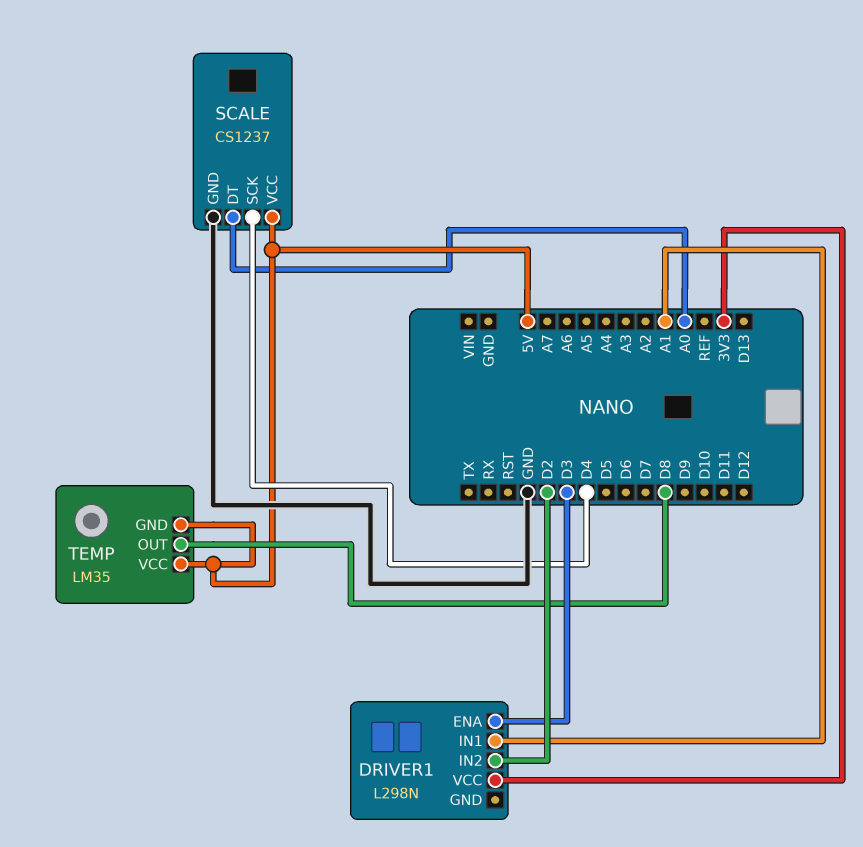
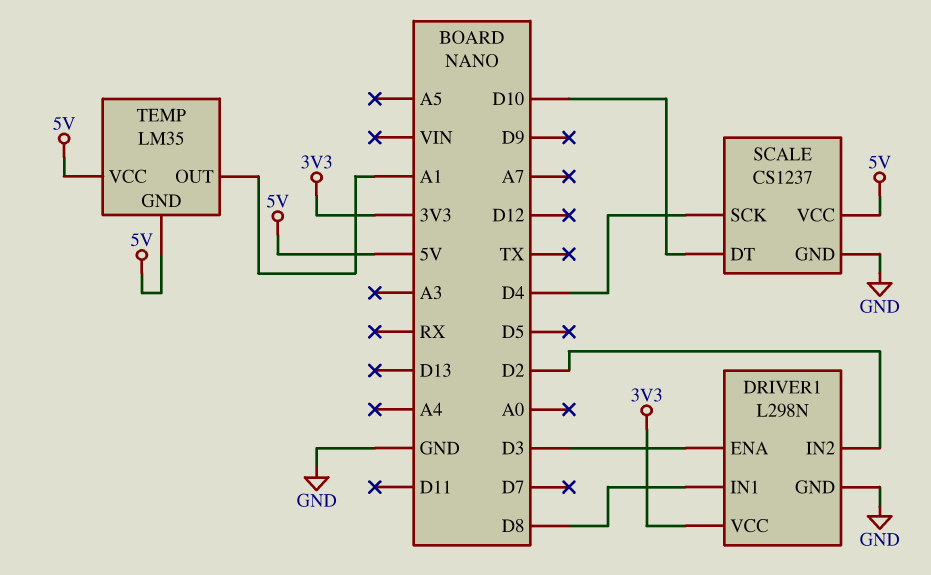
DRIVER1 pin GND: none -> GND
DRIVER1 pin IN1: A1 -> D8
SCALE pin DT: A0 -> D10
TEMP pin OUT: D8 -> A1

